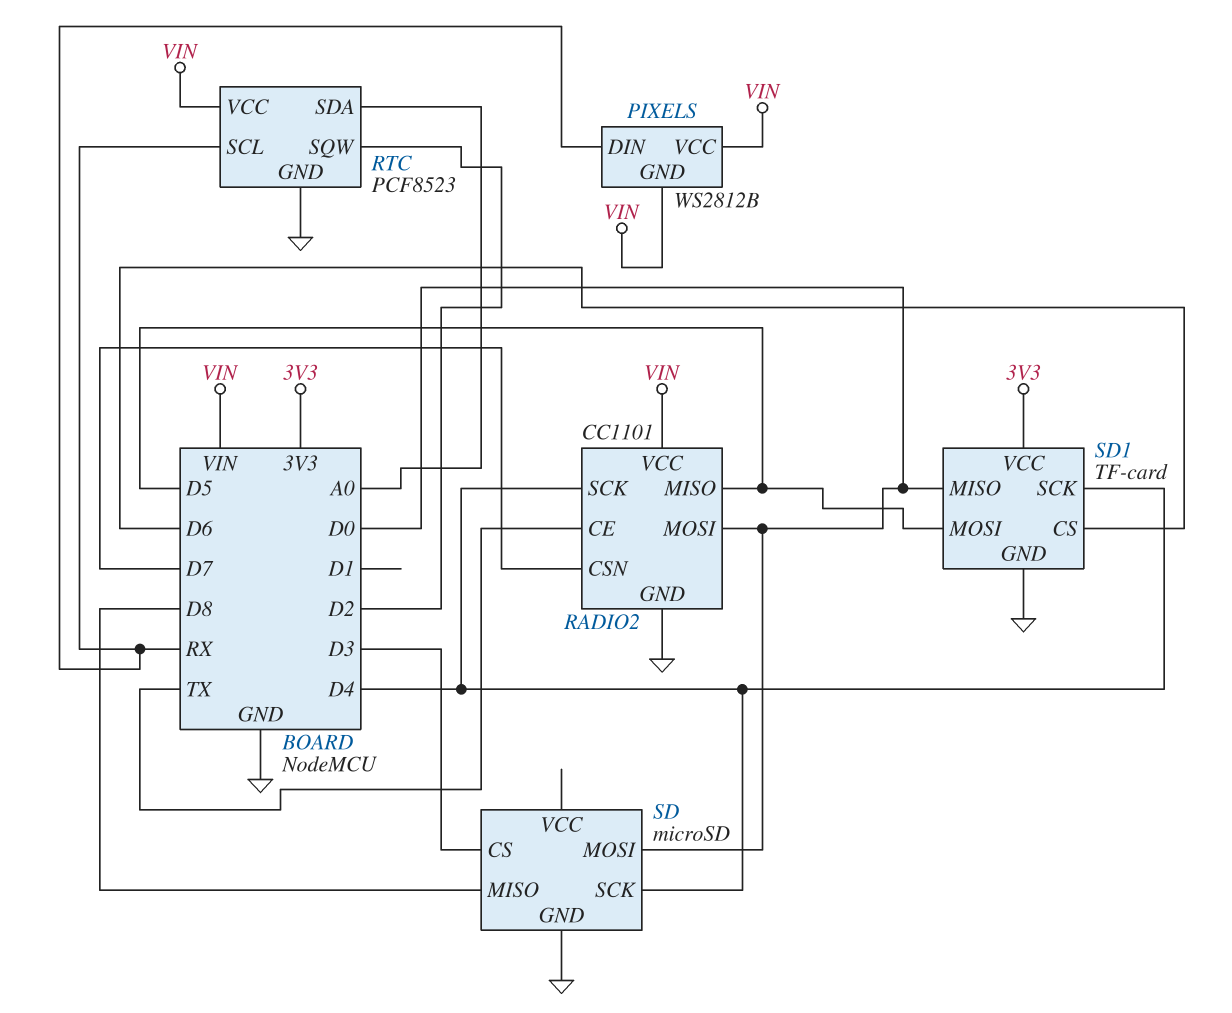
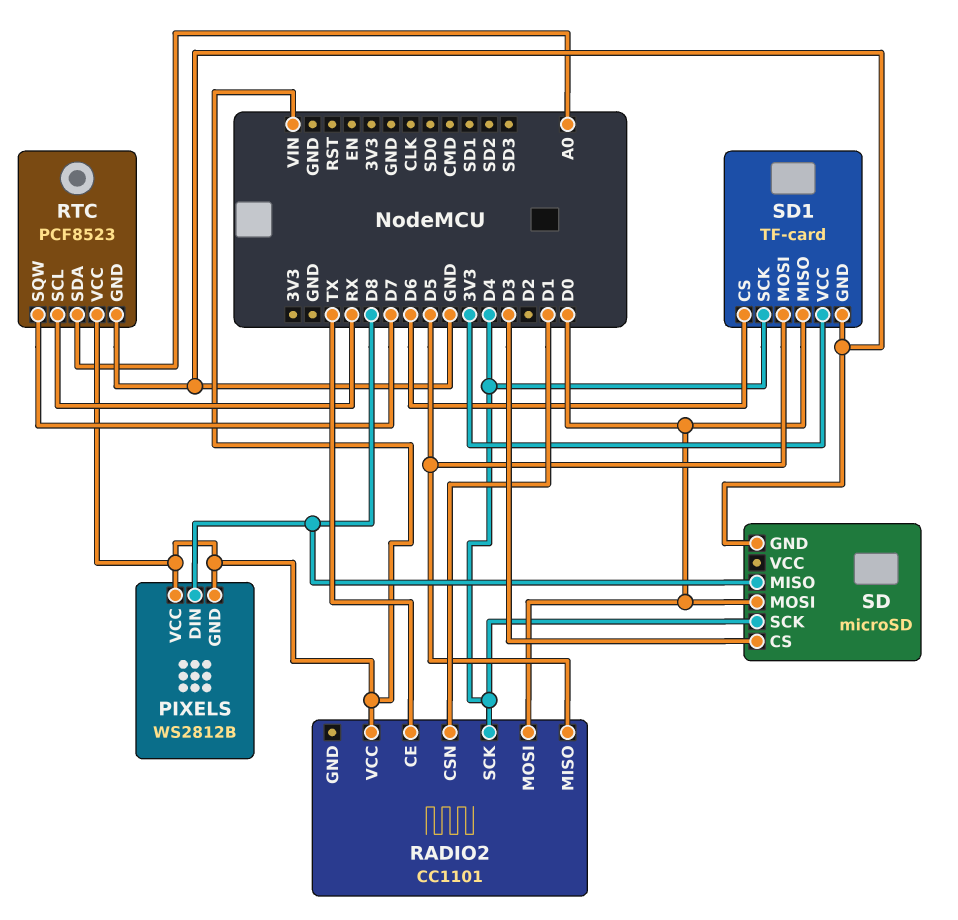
PIXELS pin DIN: RX -> D8
RADIO2 pin CSN: D7 -> D1
RADIO2 pin GND: GND -> none
RTC pin SQW: D2 -> D7

